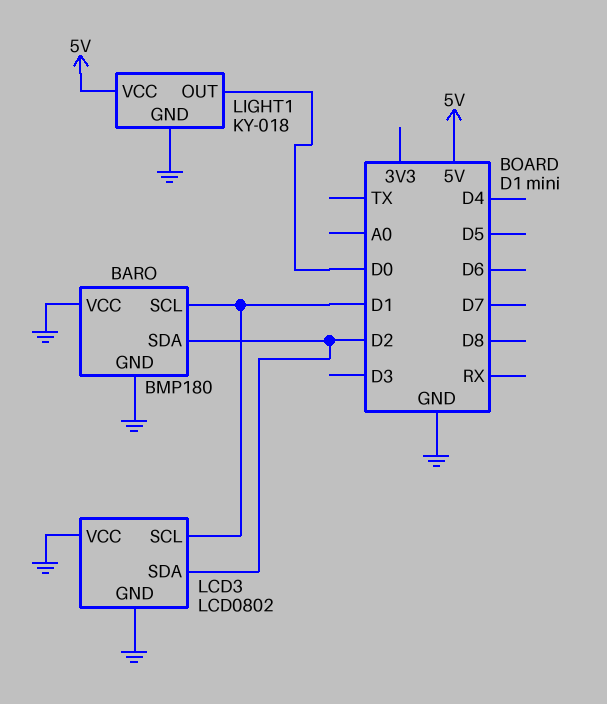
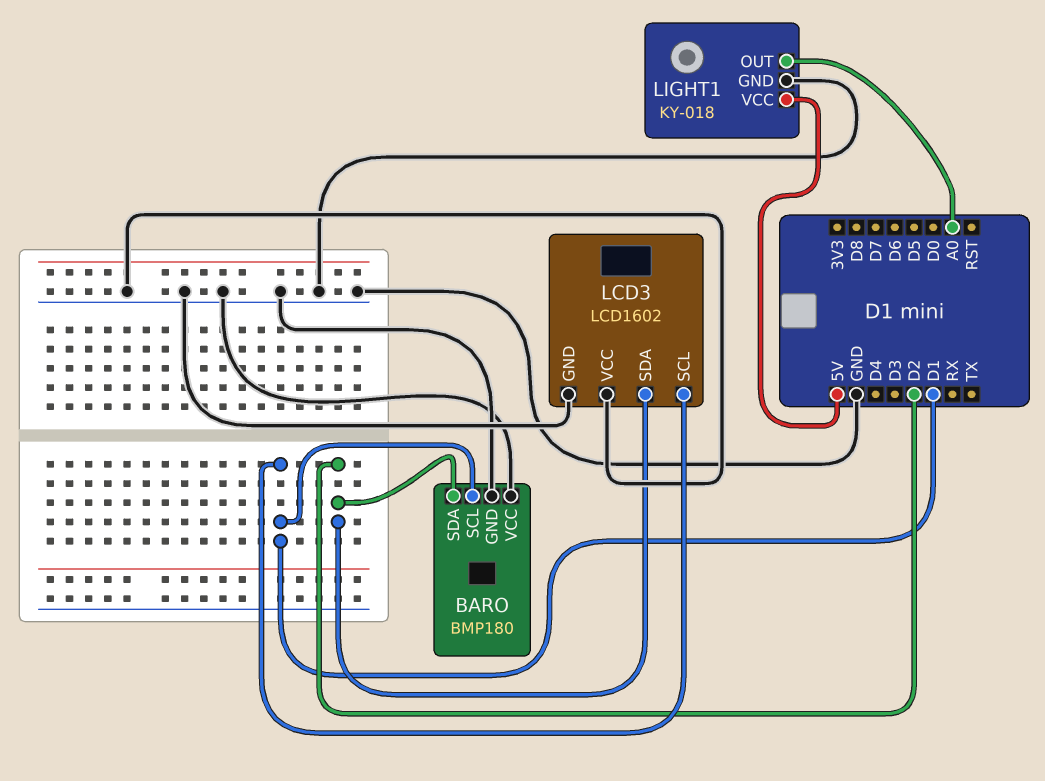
LCD3: LCD0802 -> LCD1602
LIGHT1 pin OUT: D0 -> A0

